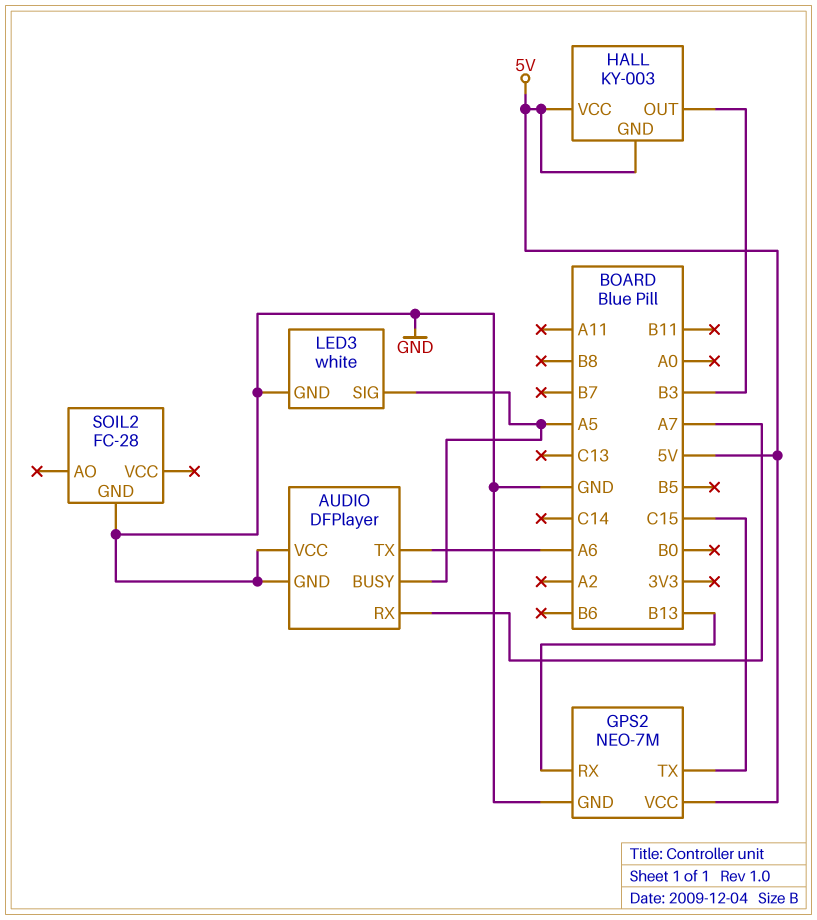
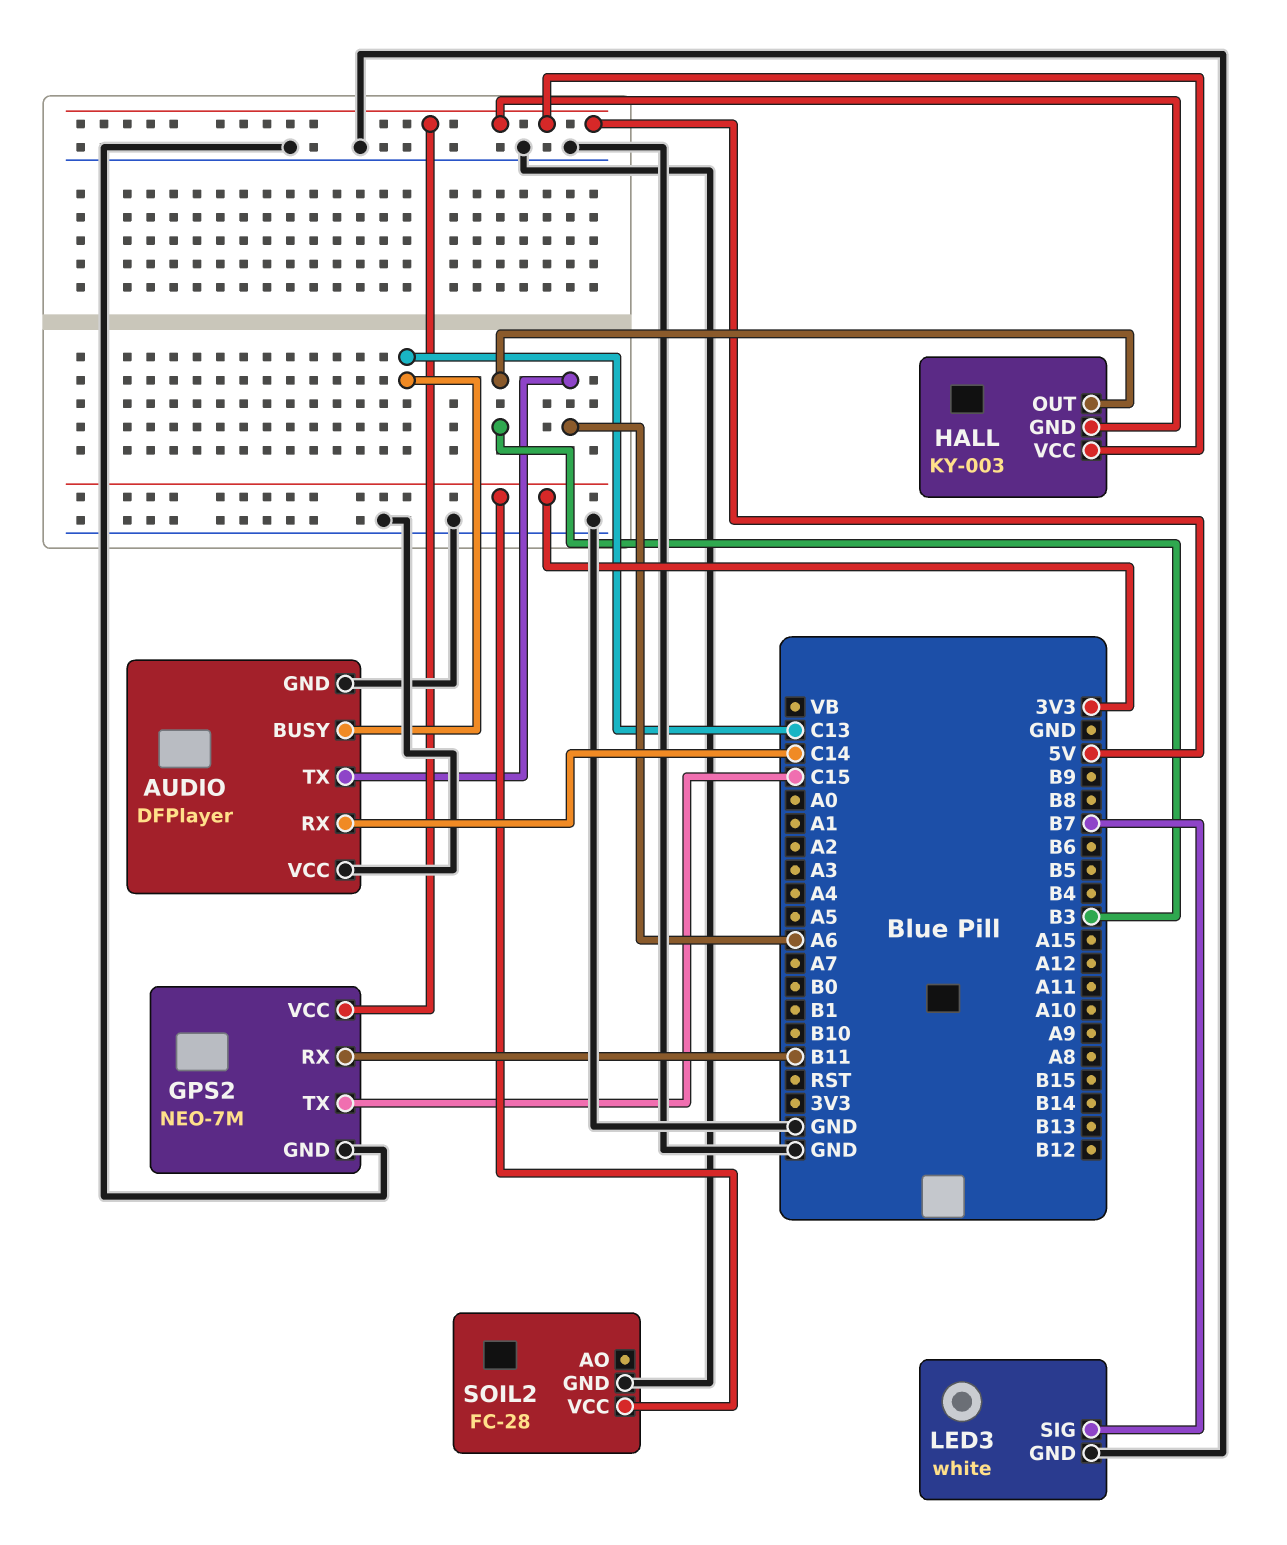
AUDIO pin BUSY: A5 -> C13
AUDIO pin RX: A7 -> C14
GPS2 pin RX: B13 -> B11
LED3 pin SIG: A5 -> B7
SOIL2 pin VCC: none -> 3V3

